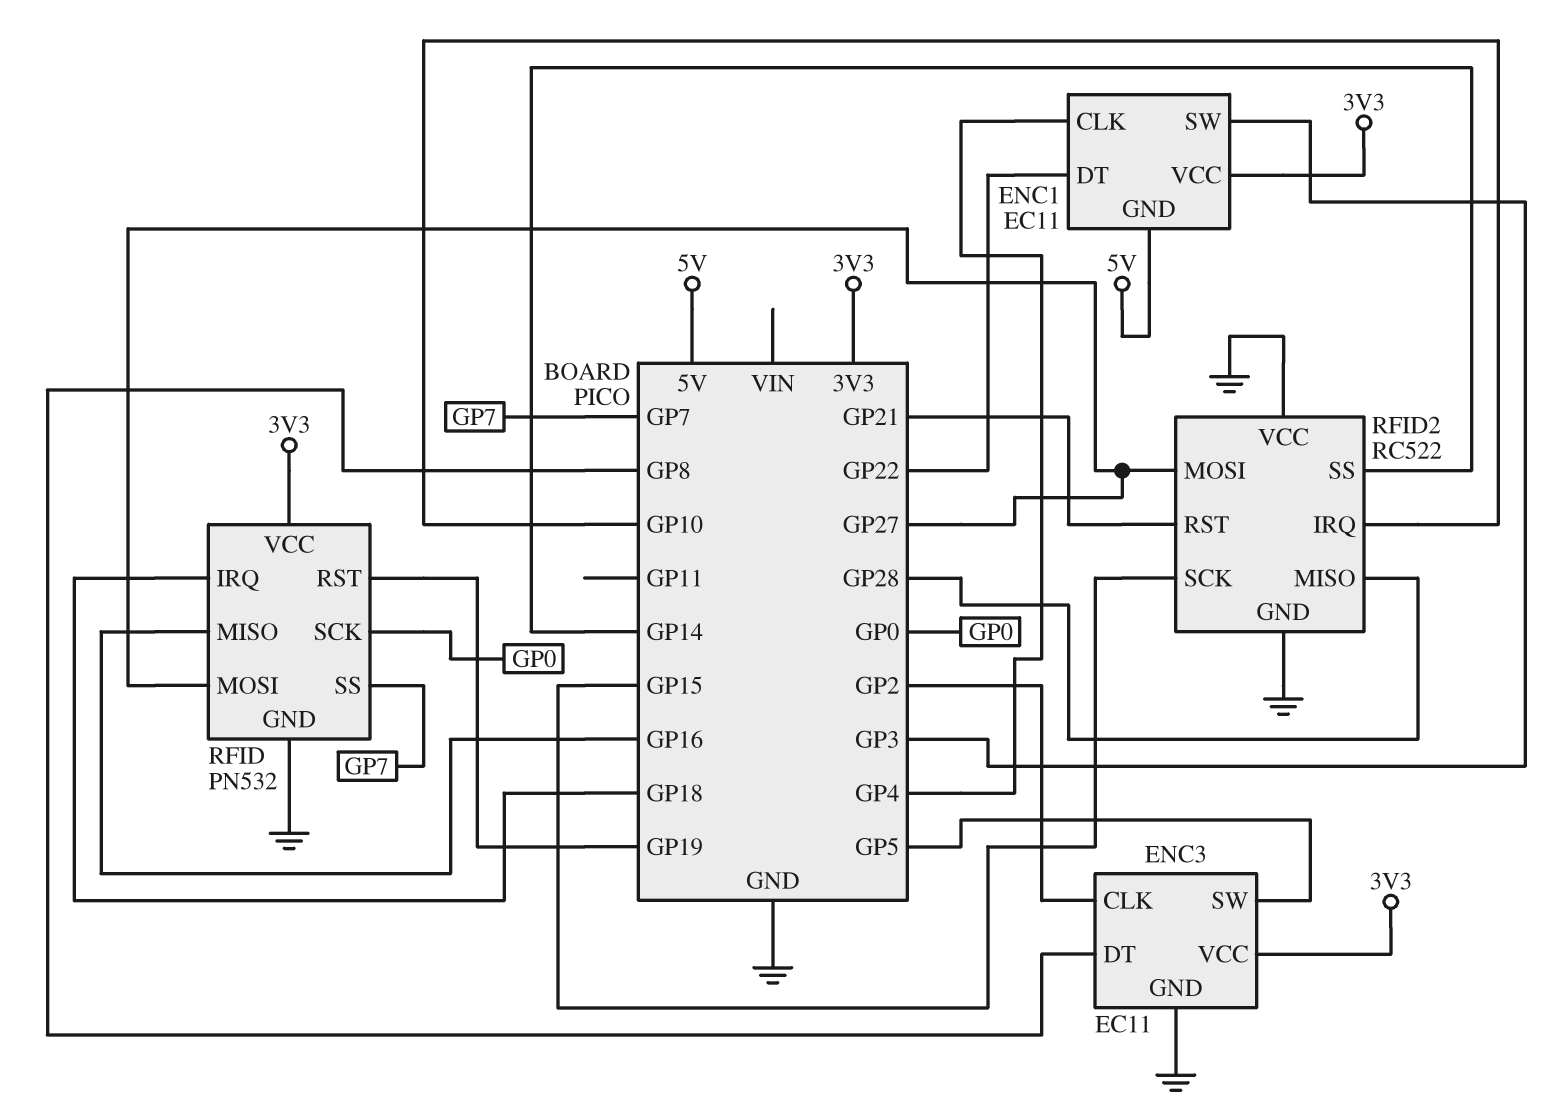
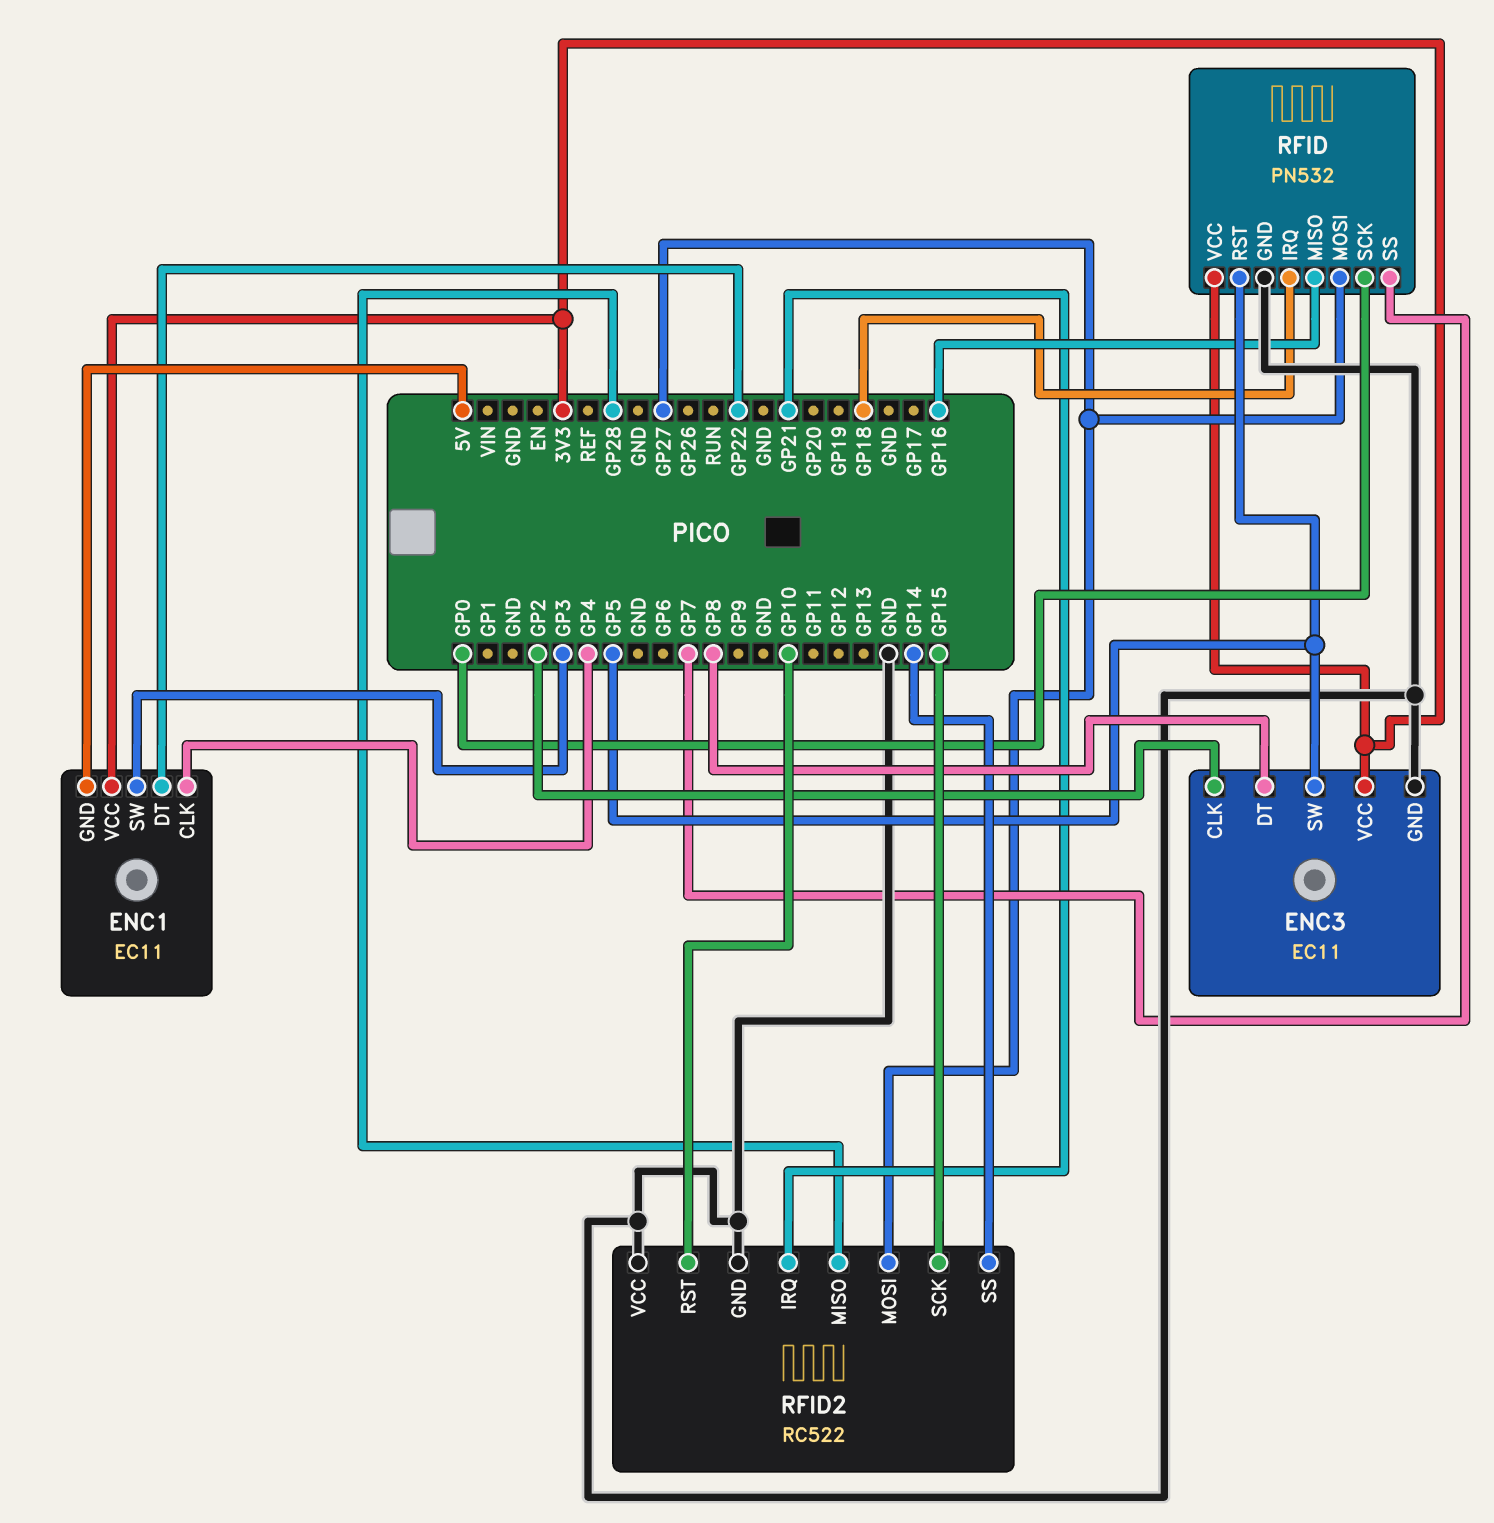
RFID pin RST: GP19 -> GP5
RFID2 pin IRQ: GP10 -> GP21
RFID2 pin RST: GP21 -> GP10

